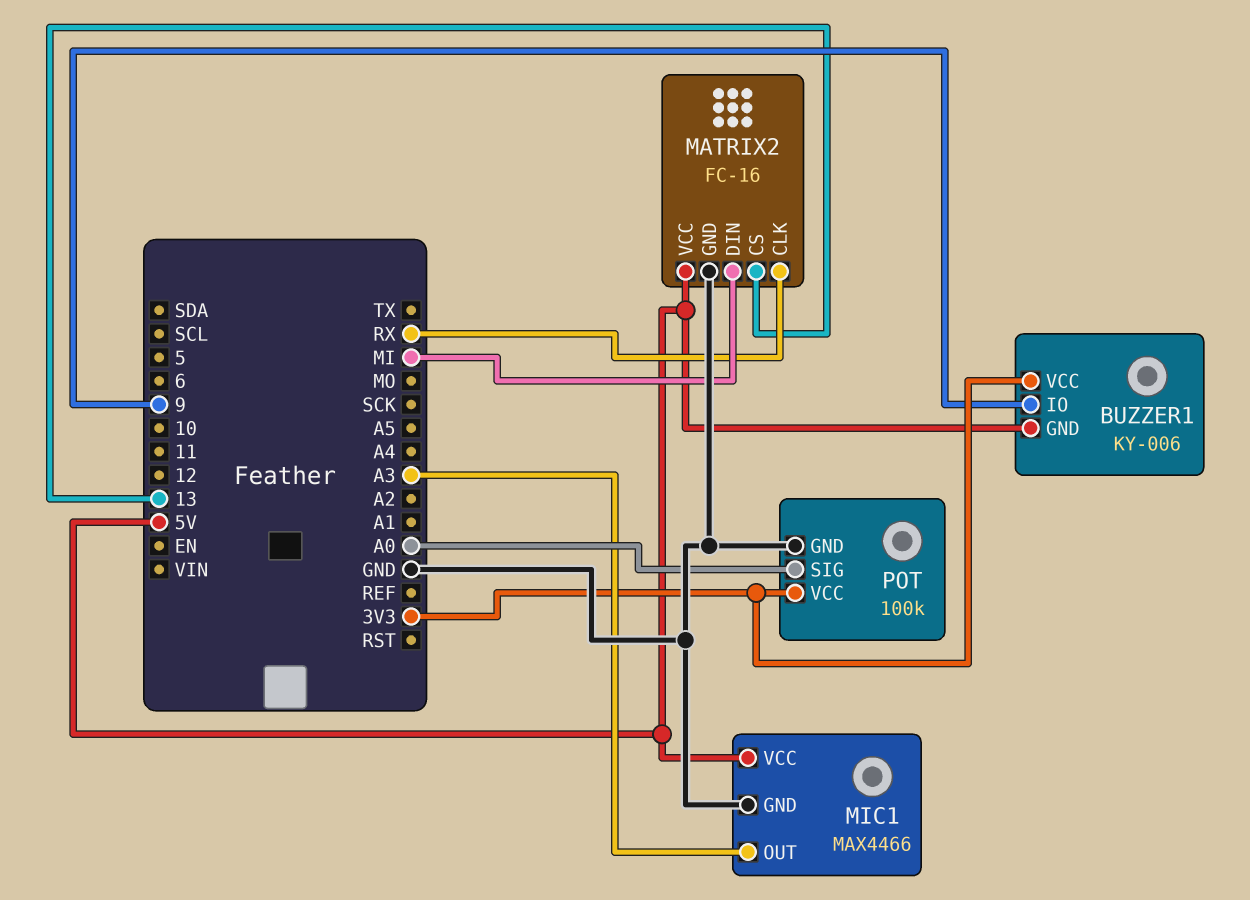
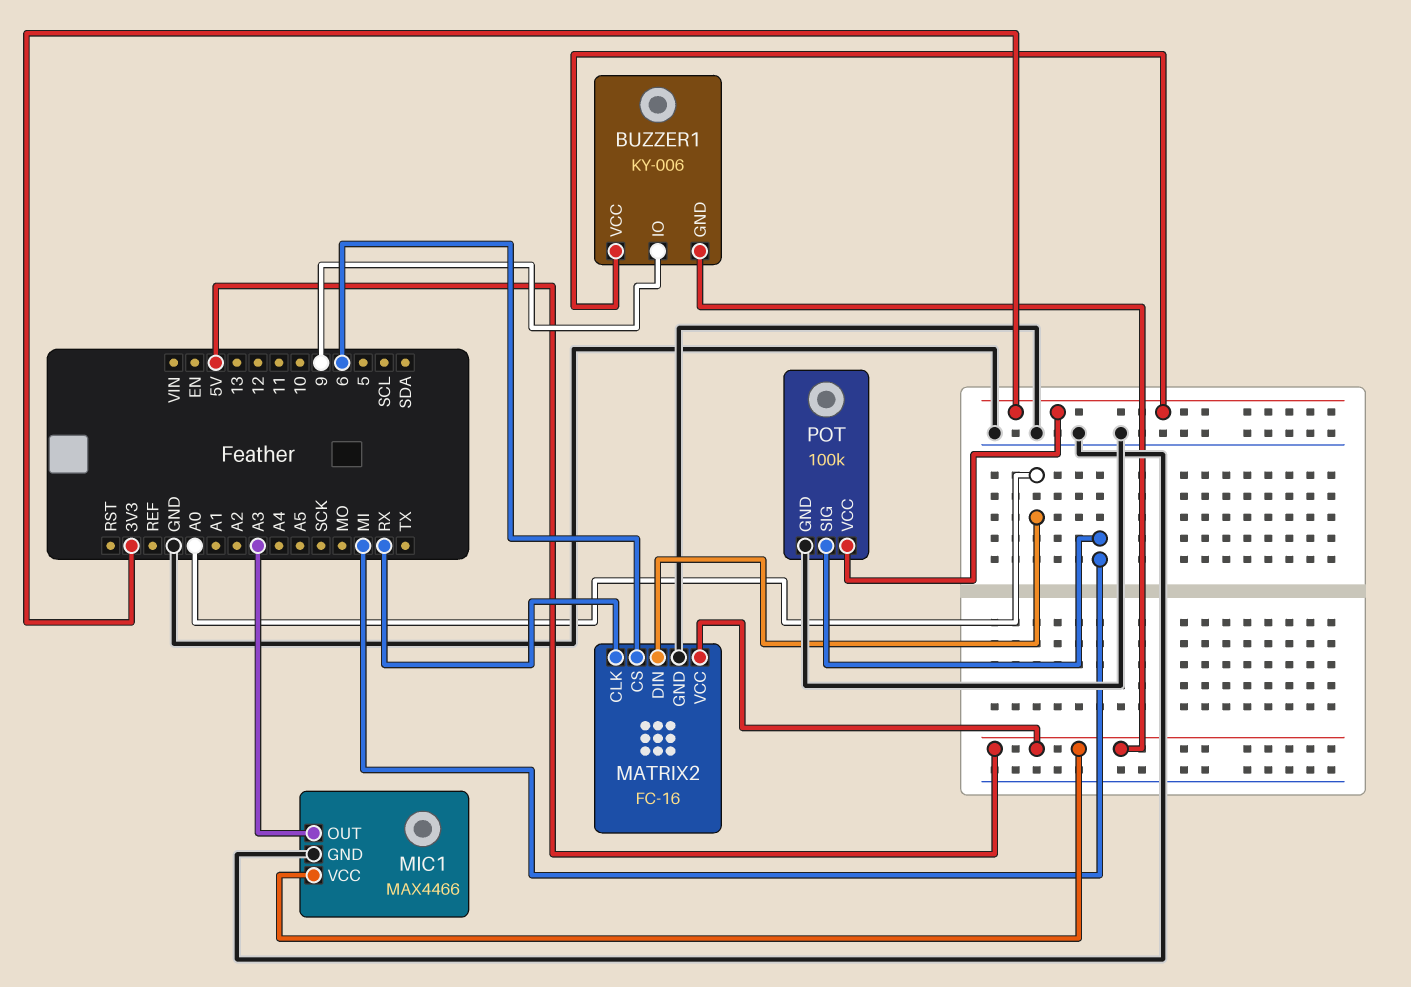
MATRIX2 pin CS: 13 -> 6
MATRIX2 pin DIN: MI -> A0
POT pin SIG: A0 -> MI

